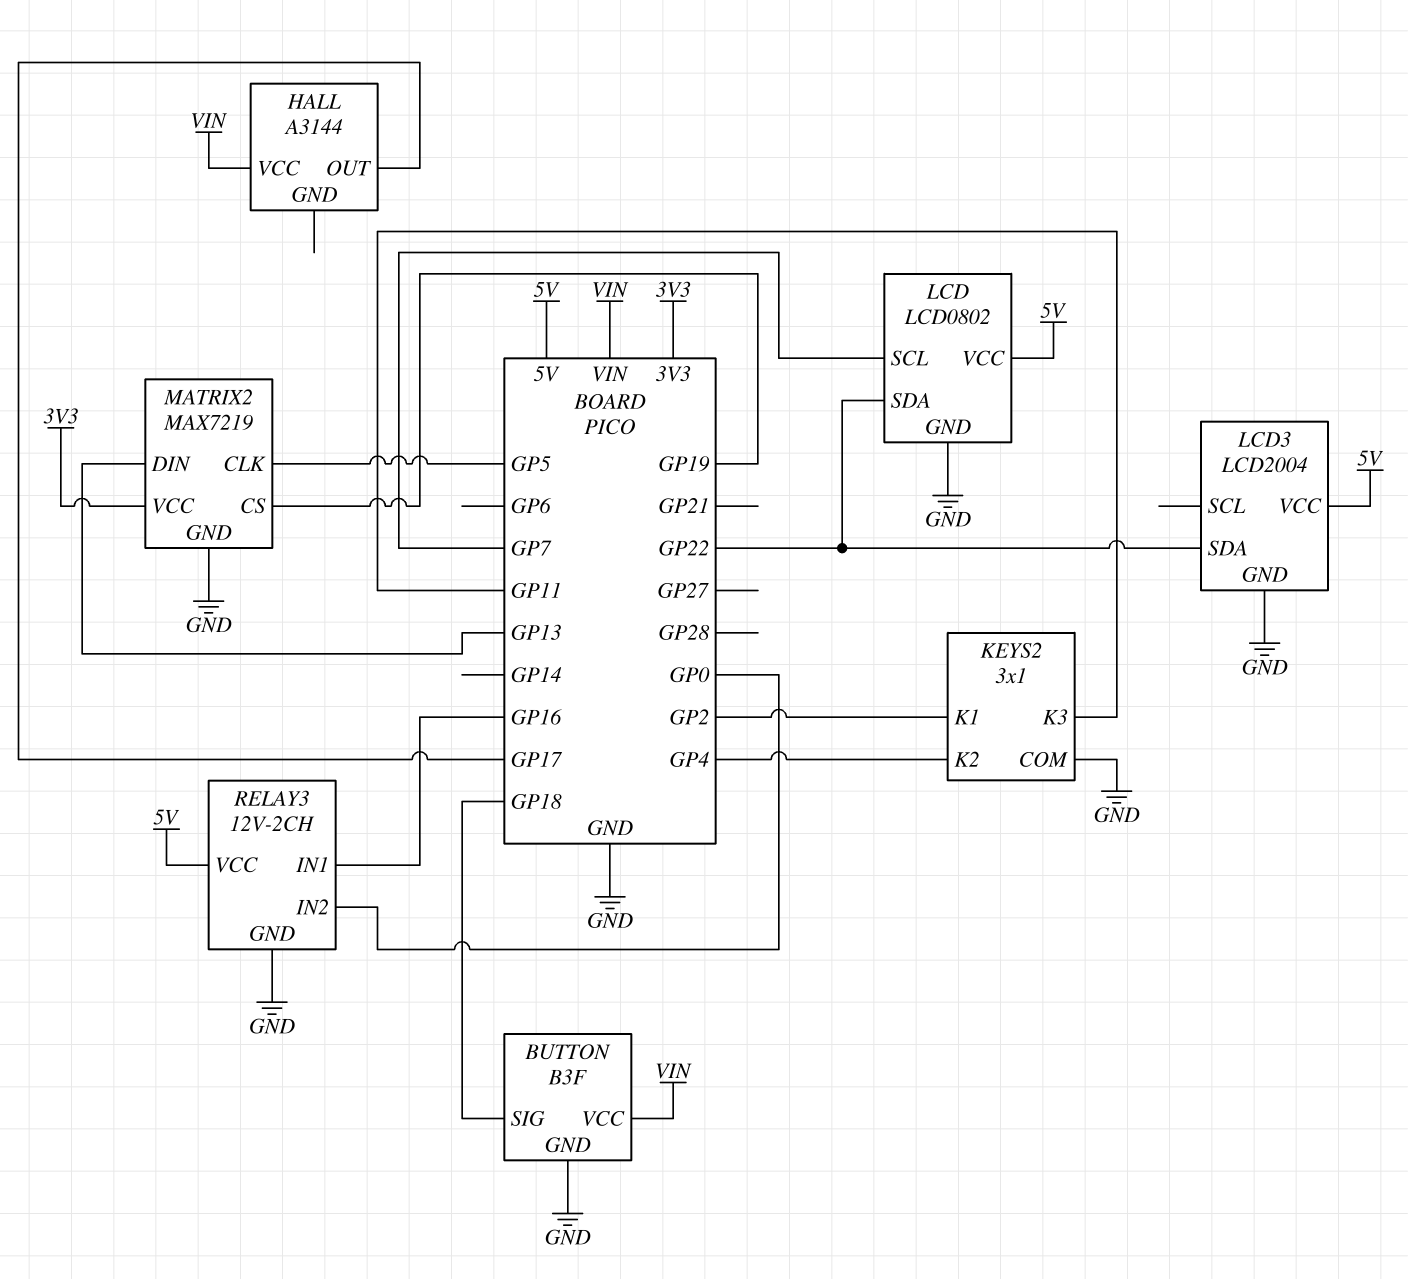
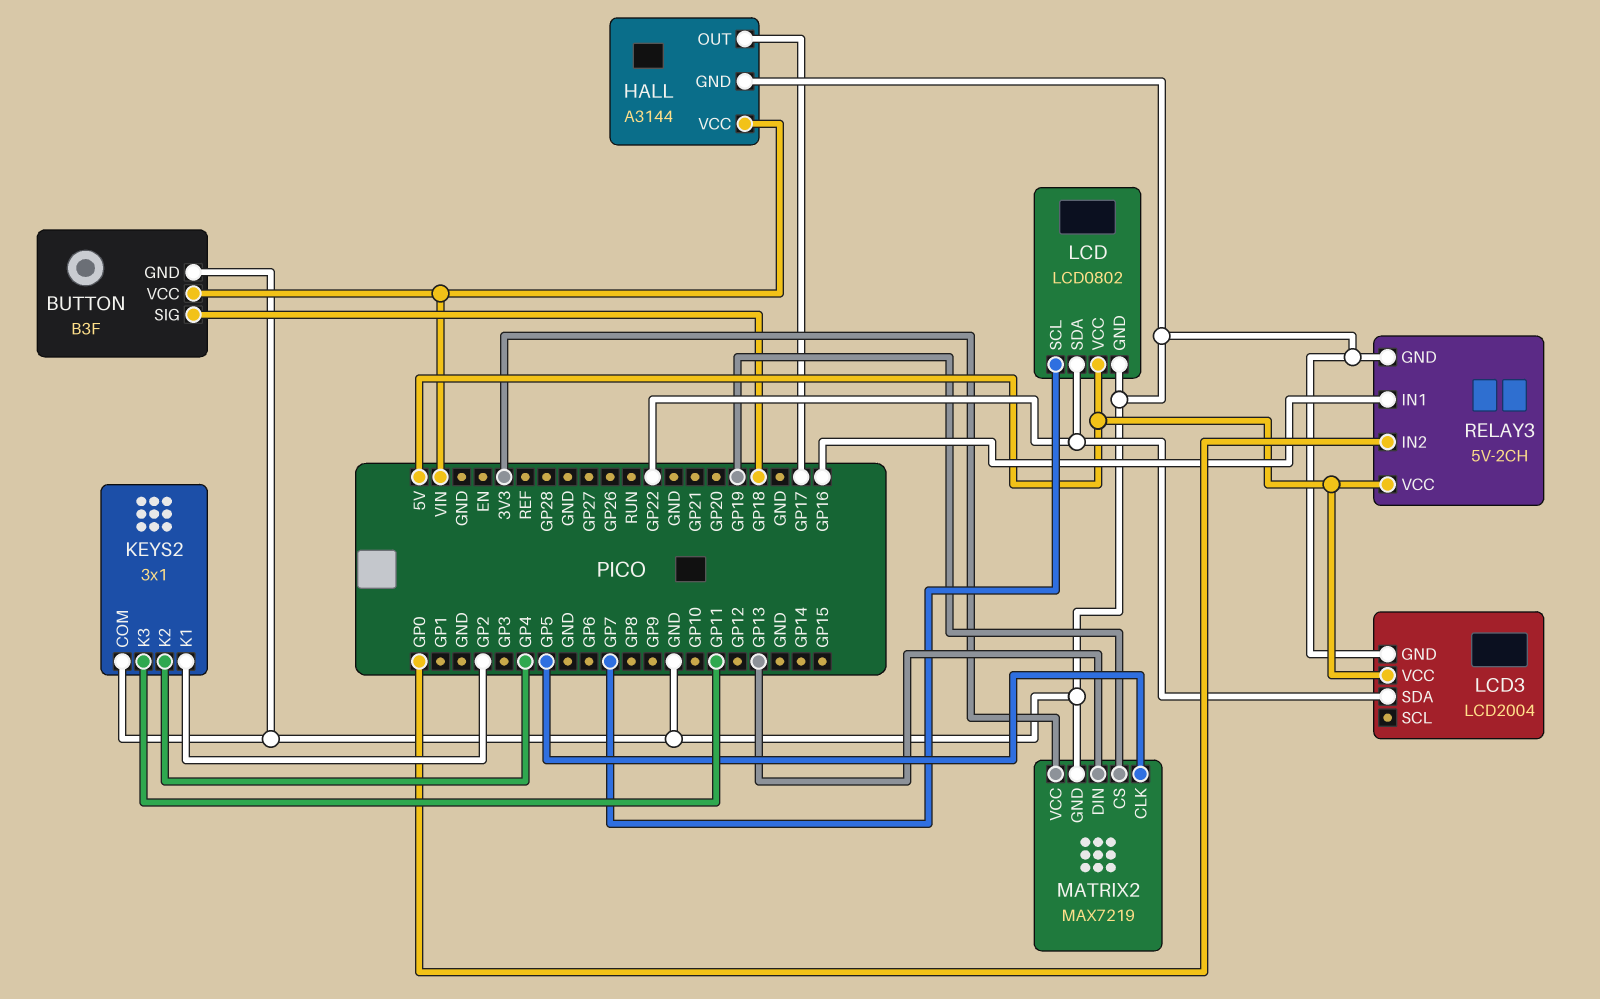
HALL pin GND: none -> GND
RELAY3: 12V-2CH -> 5V-2CH

